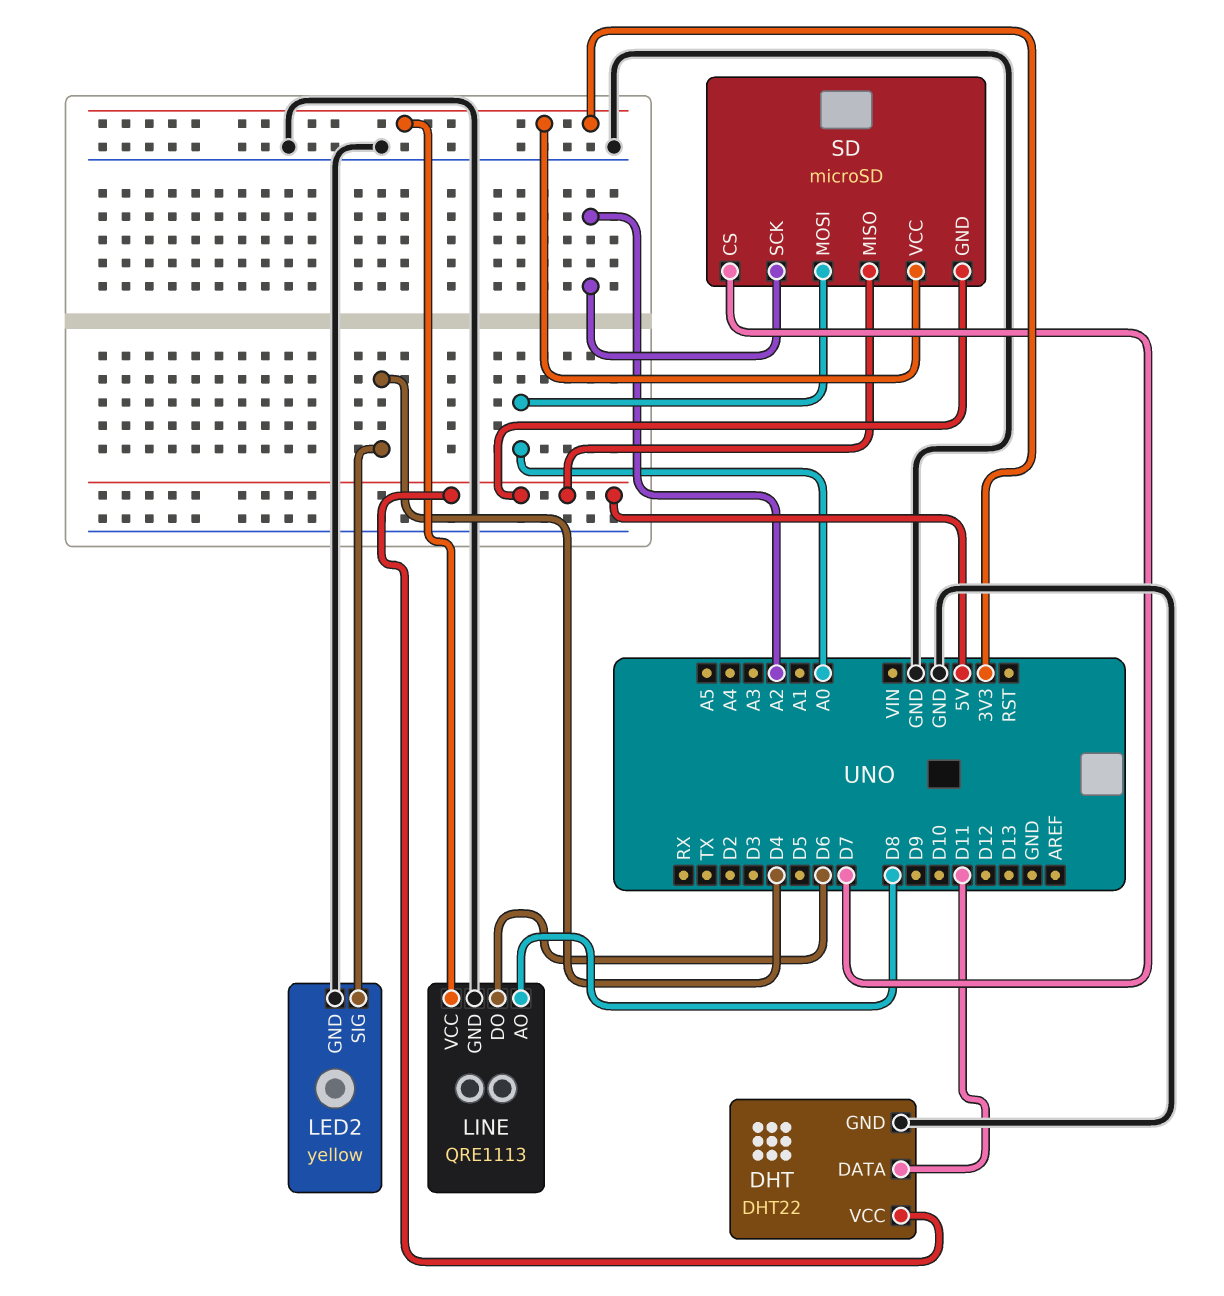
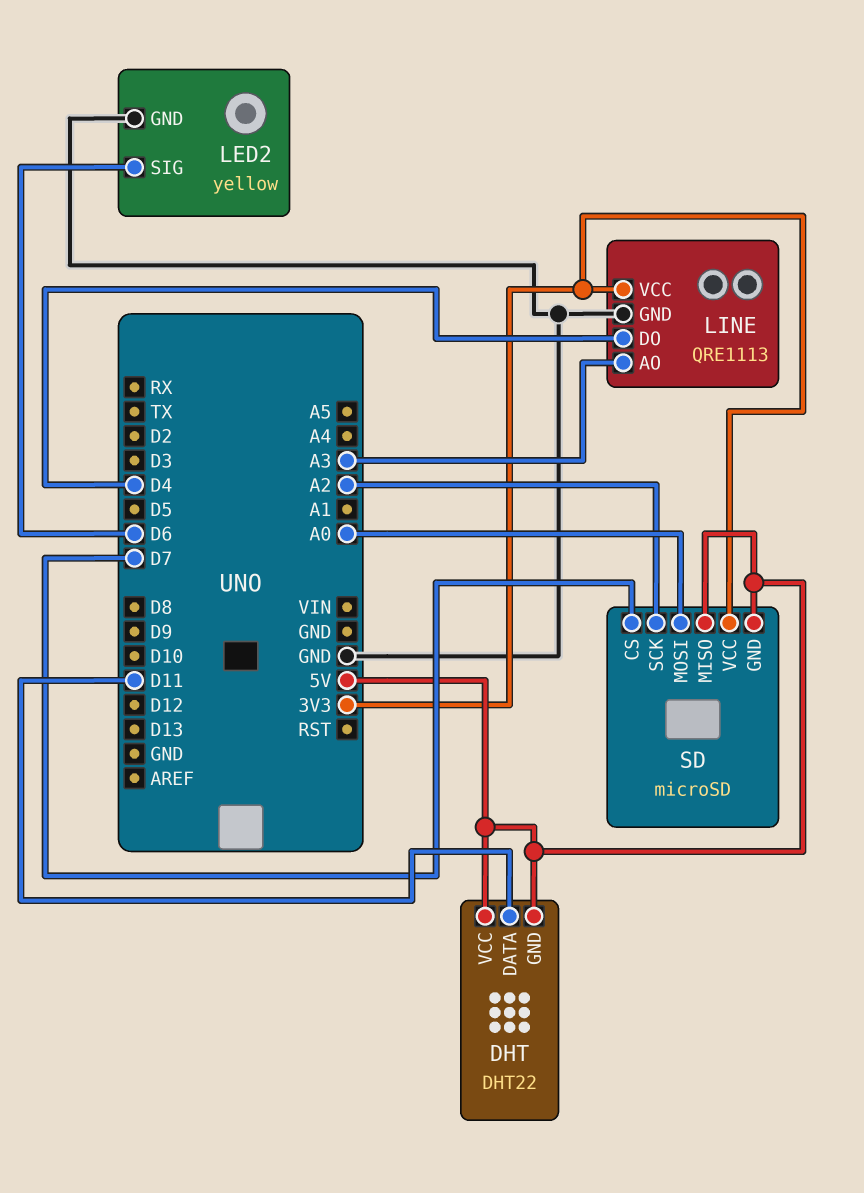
DHT pin GND: GND -> 5V
LED2 pin SIG: D4 -> D6
LINE pin AO: D8 -> A3
LINE pin DO: D6 -> D4

